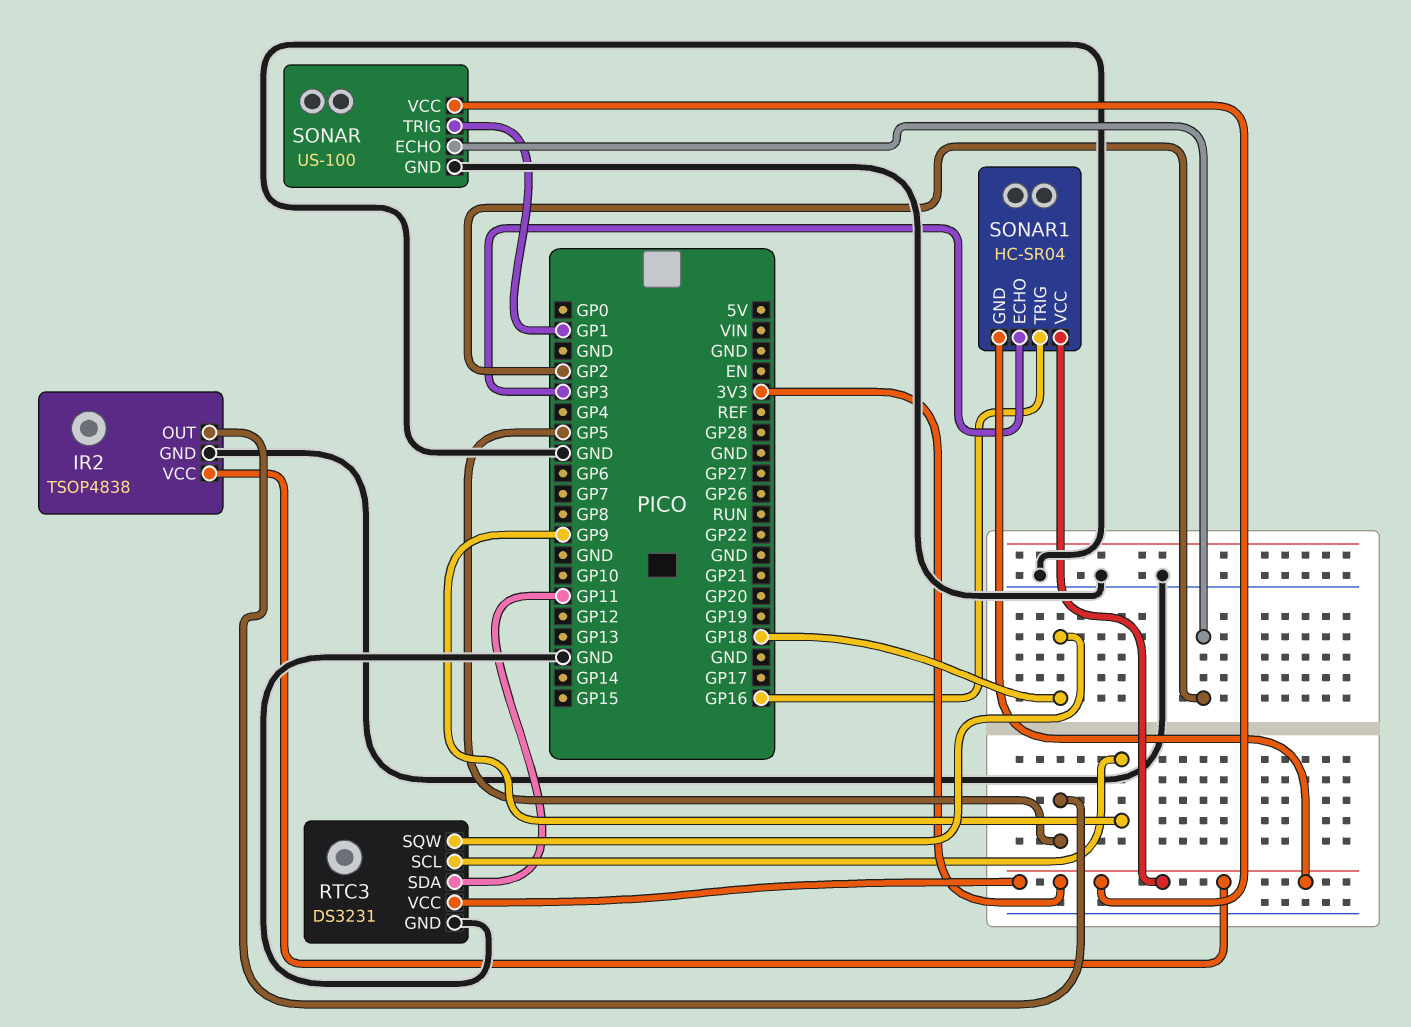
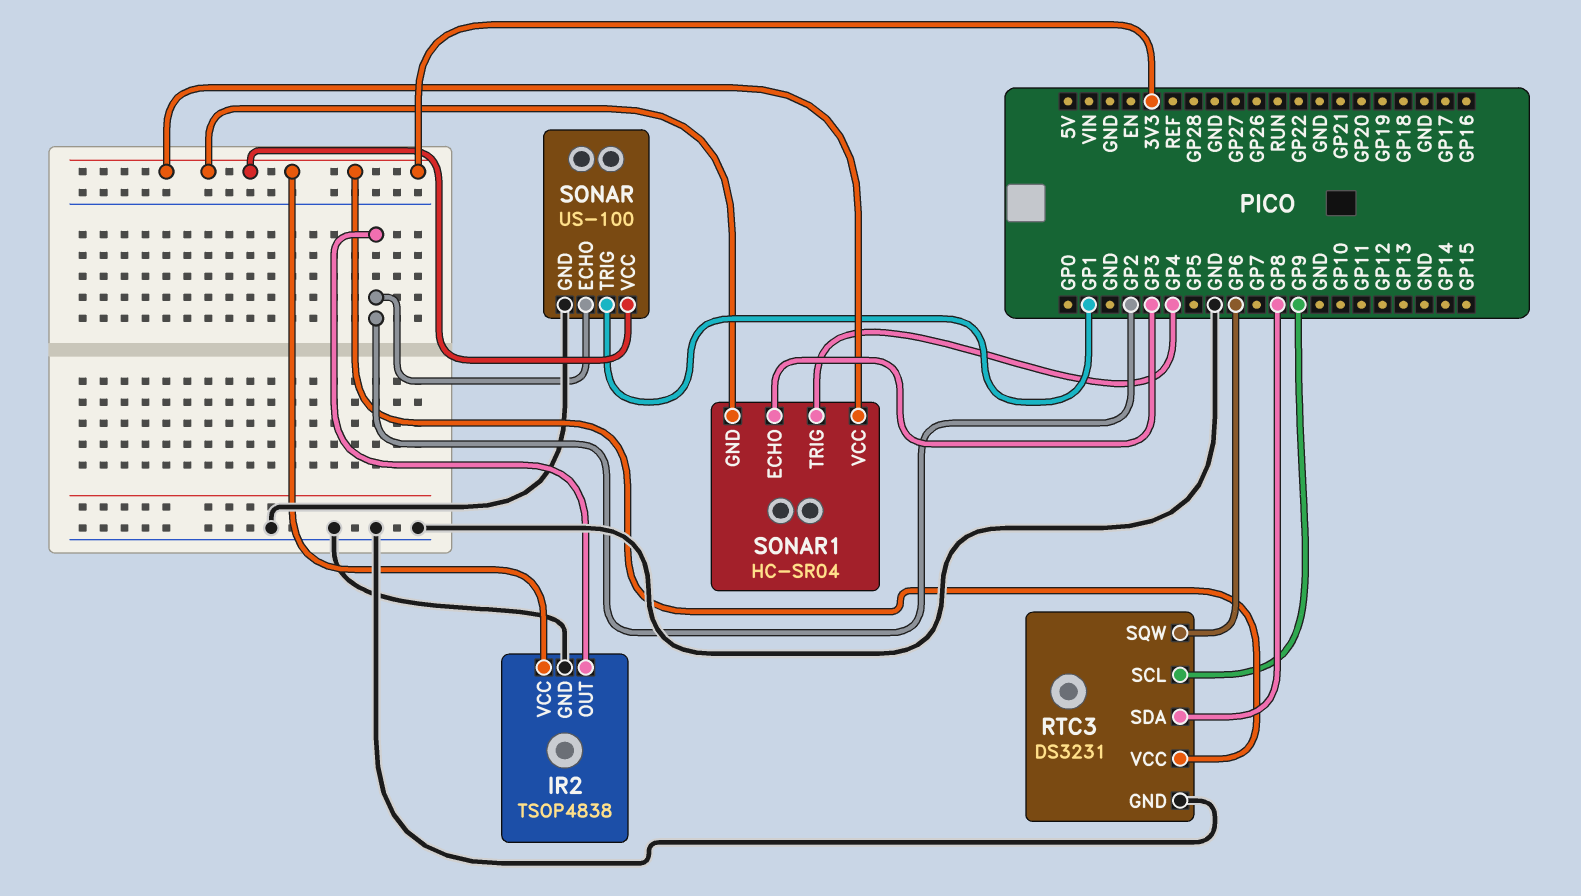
IR2 pin OUT: GP5 -> GP2
RTC3 pin SDA: GP11 -> GP8
RTC3 pin SQW: GP18 -> GP6
SONAR1 pin TRIG: GP16 -> GP4

